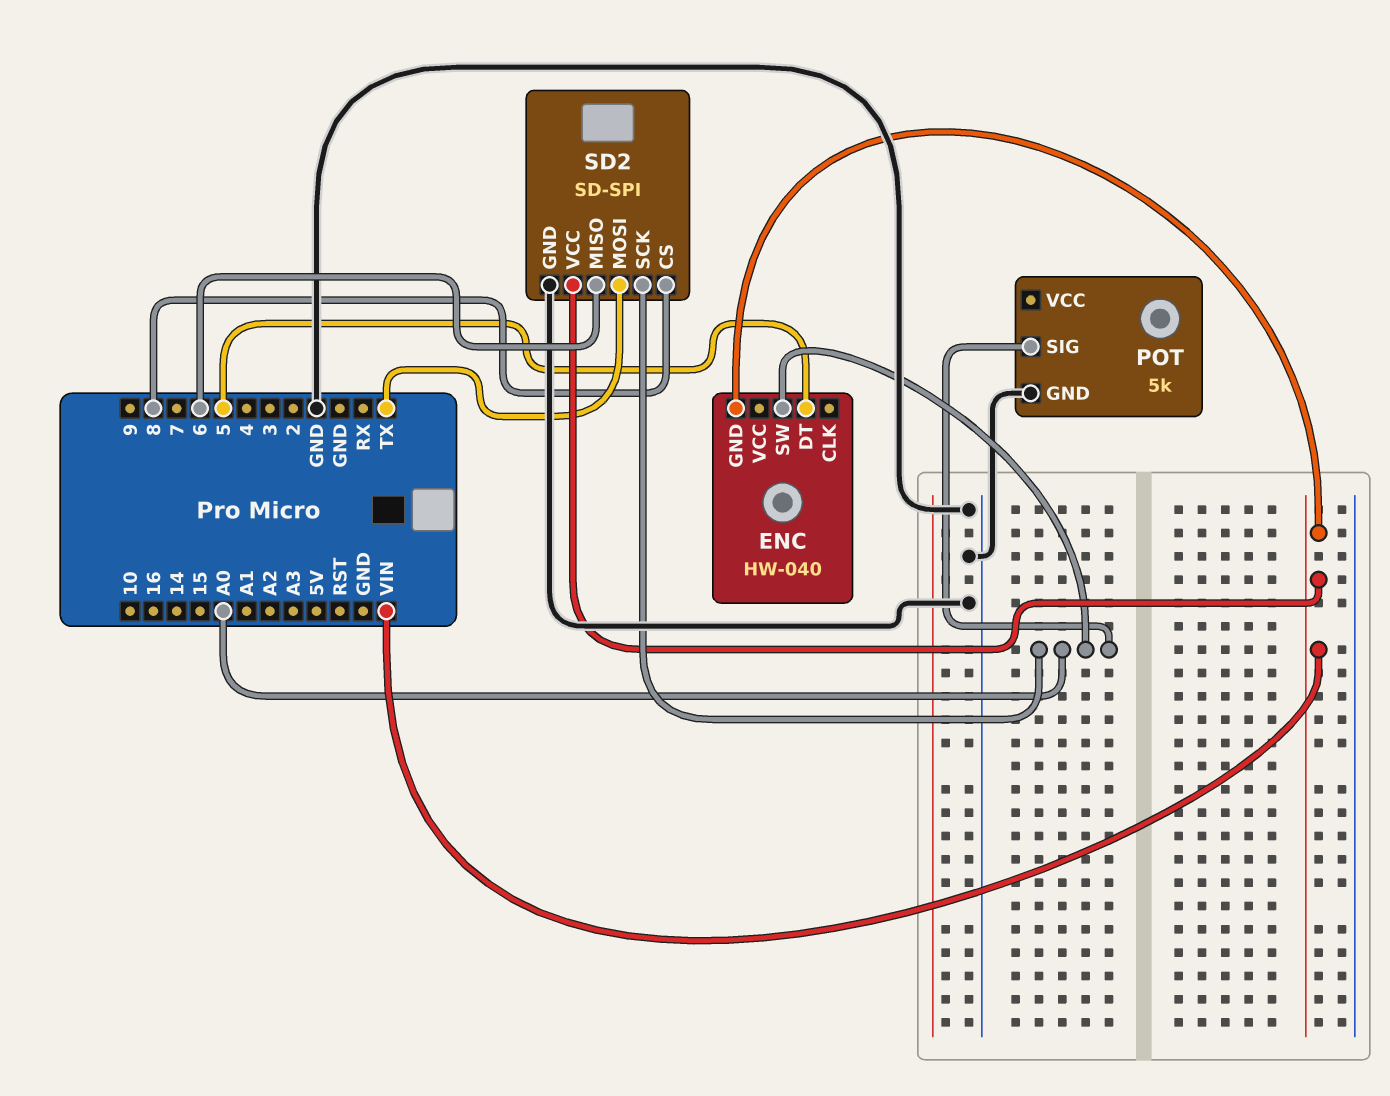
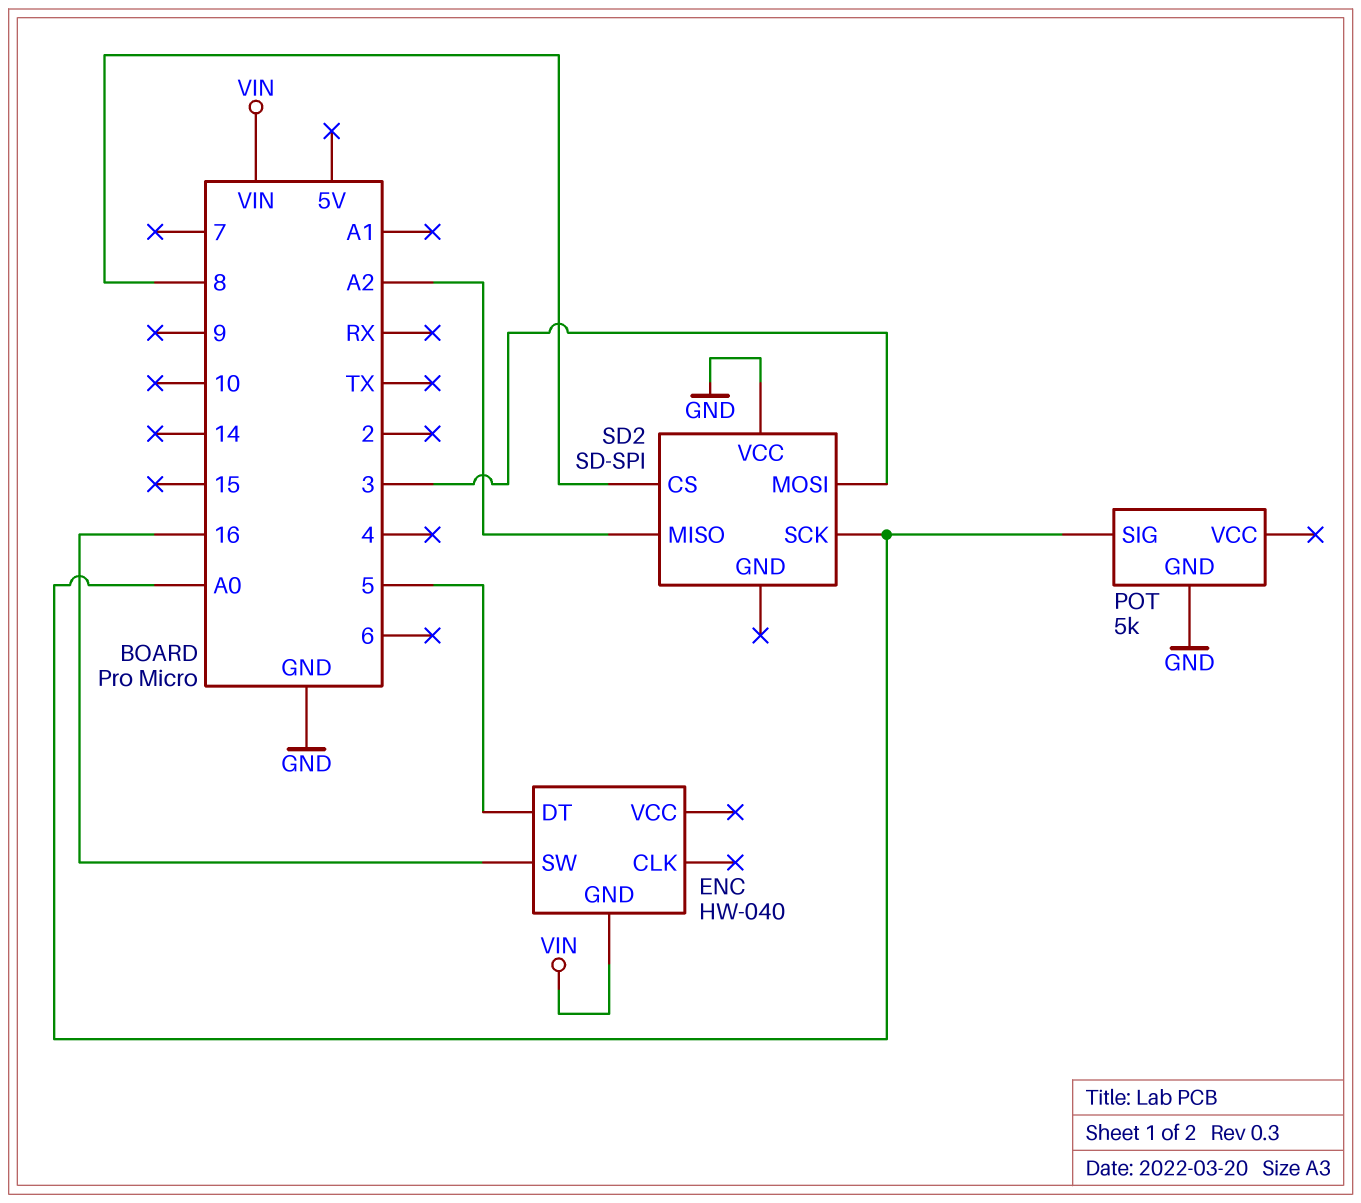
ENC pin SW: A0 -> 16
SD2 pin GND: GND -> none
SD2 pin MISO: 6 -> A2
SD2 pin MOSI: TX -> 3
SD2 pin VCC: VIN -> GND

